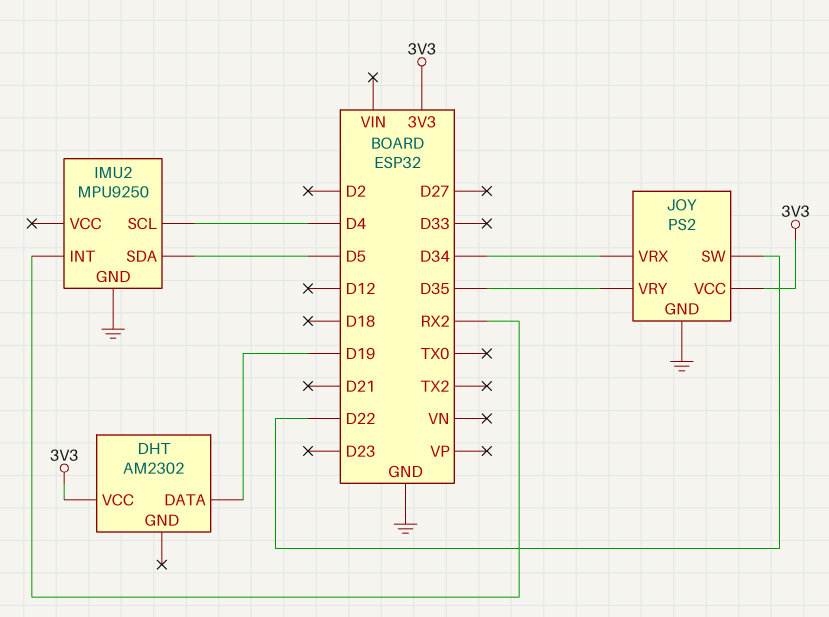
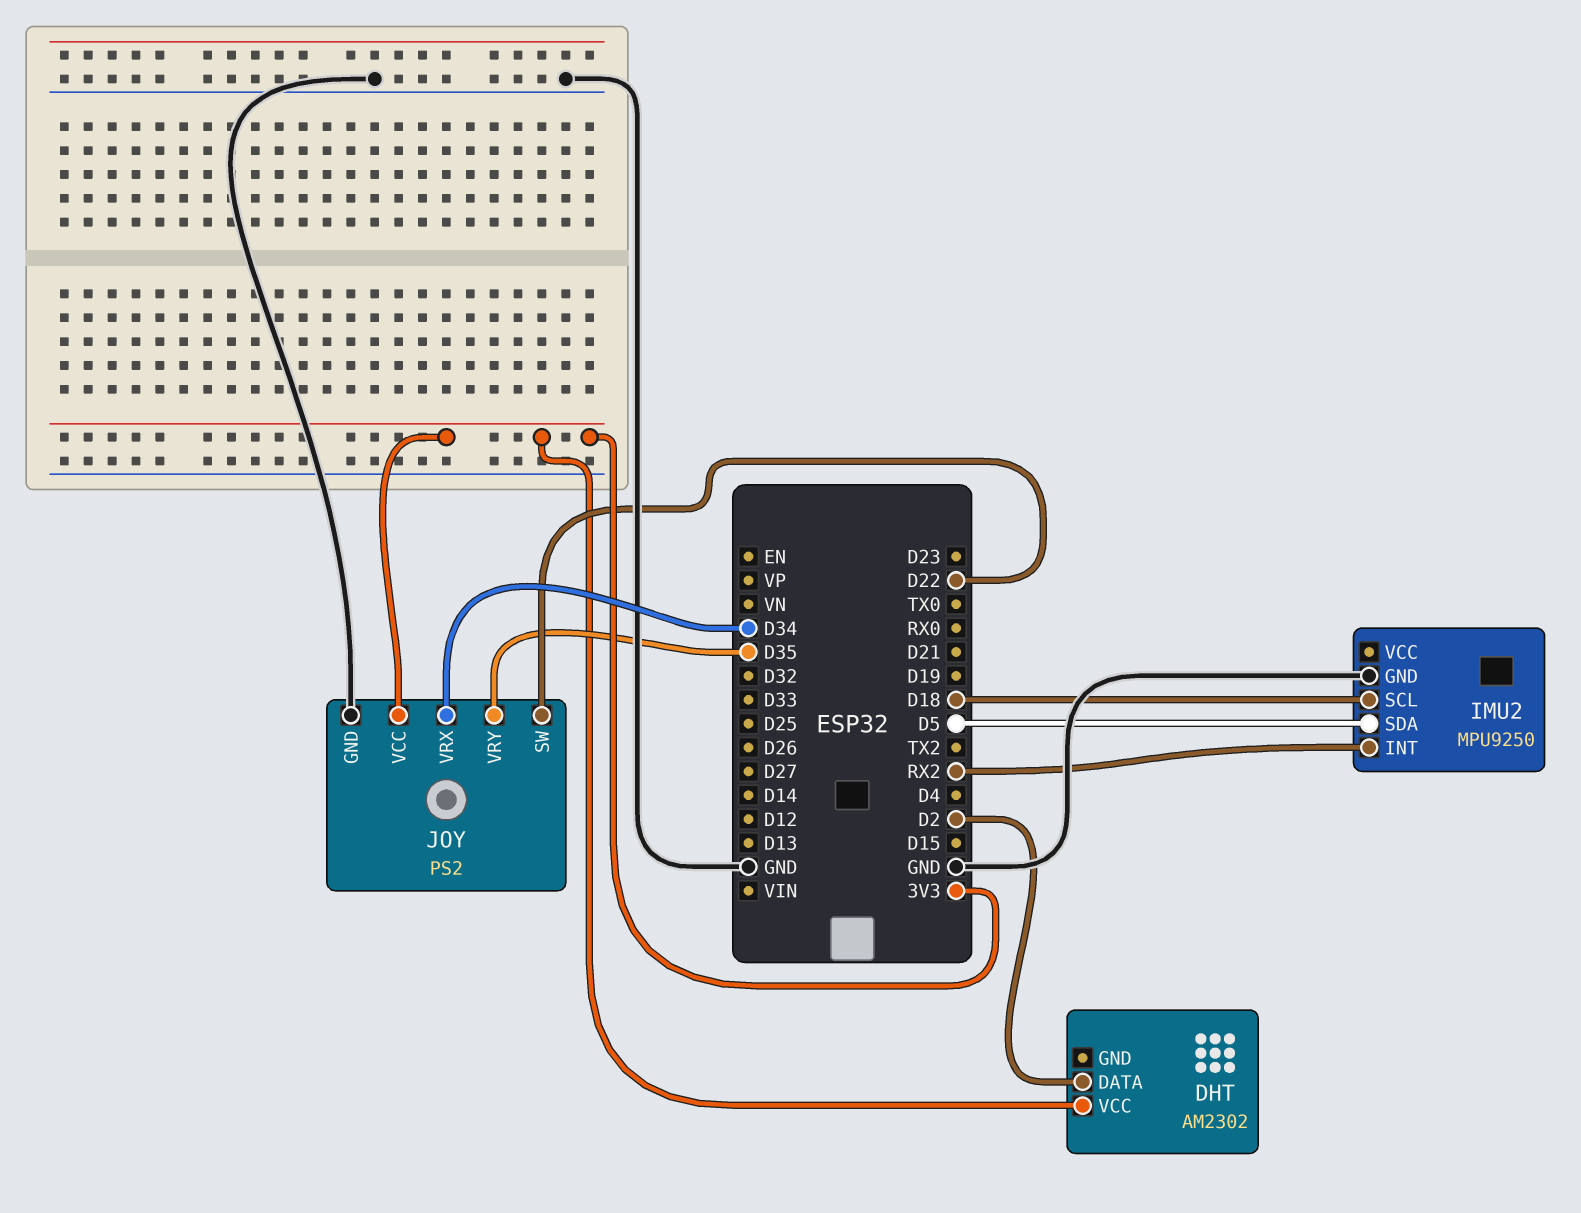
DHT pin DATA: D19 -> D2
IMU2 pin SCL: D4 -> D18

